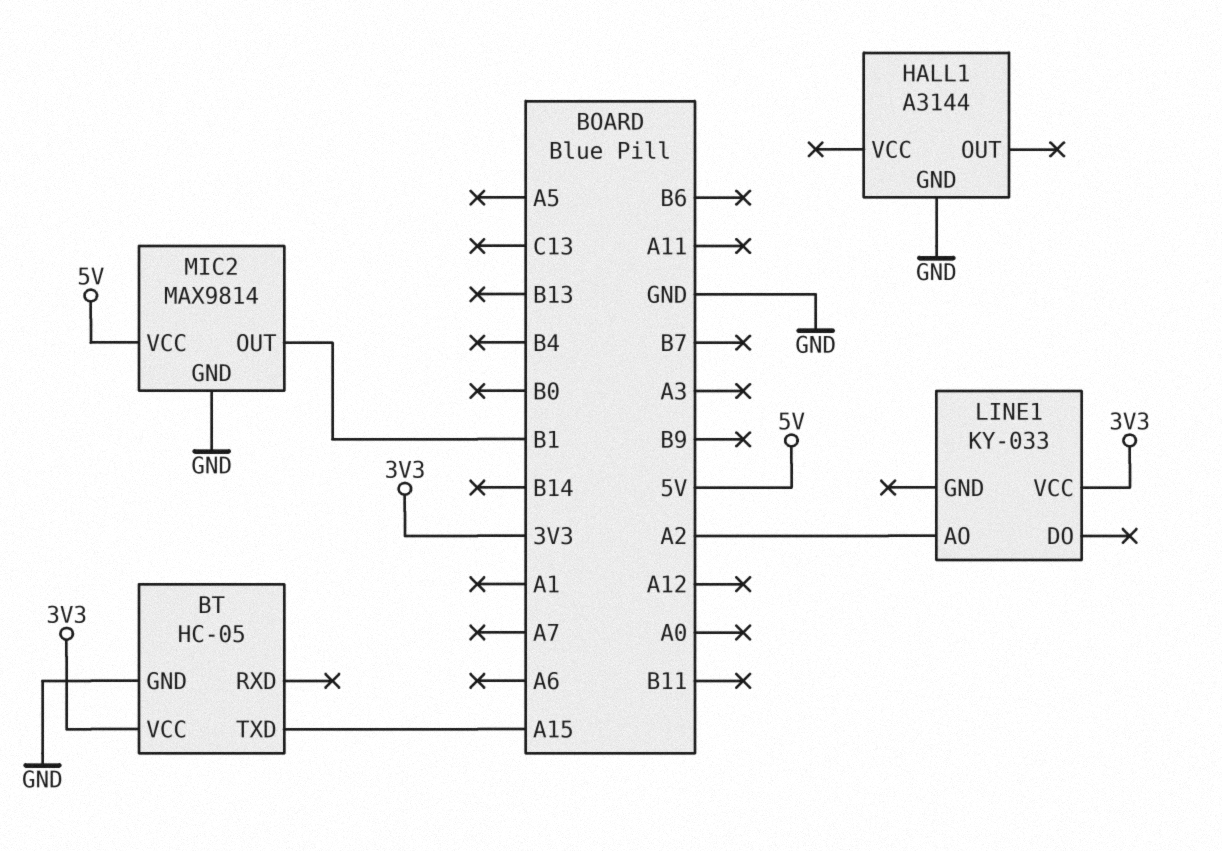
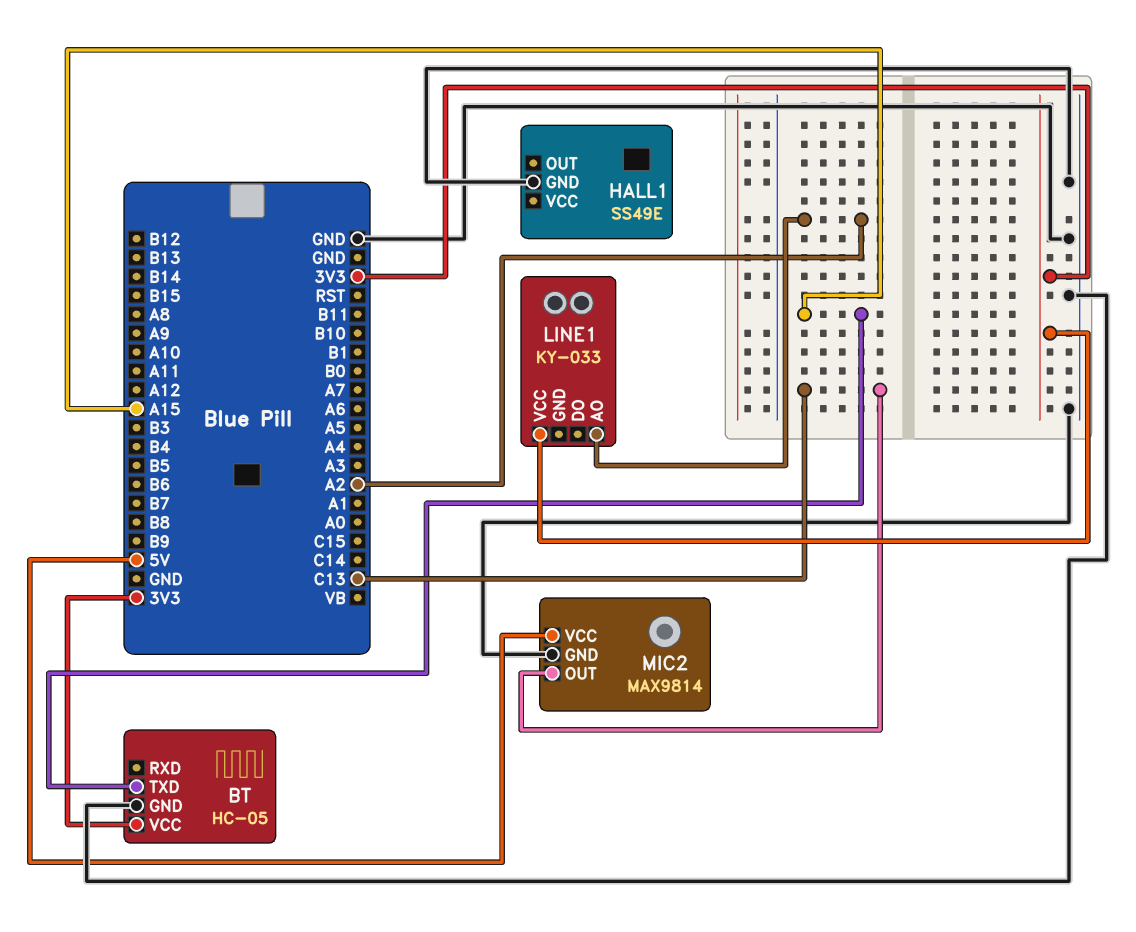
HALL1: A3144 -> SS49E
MIC2 pin OUT: B1 -> C13

